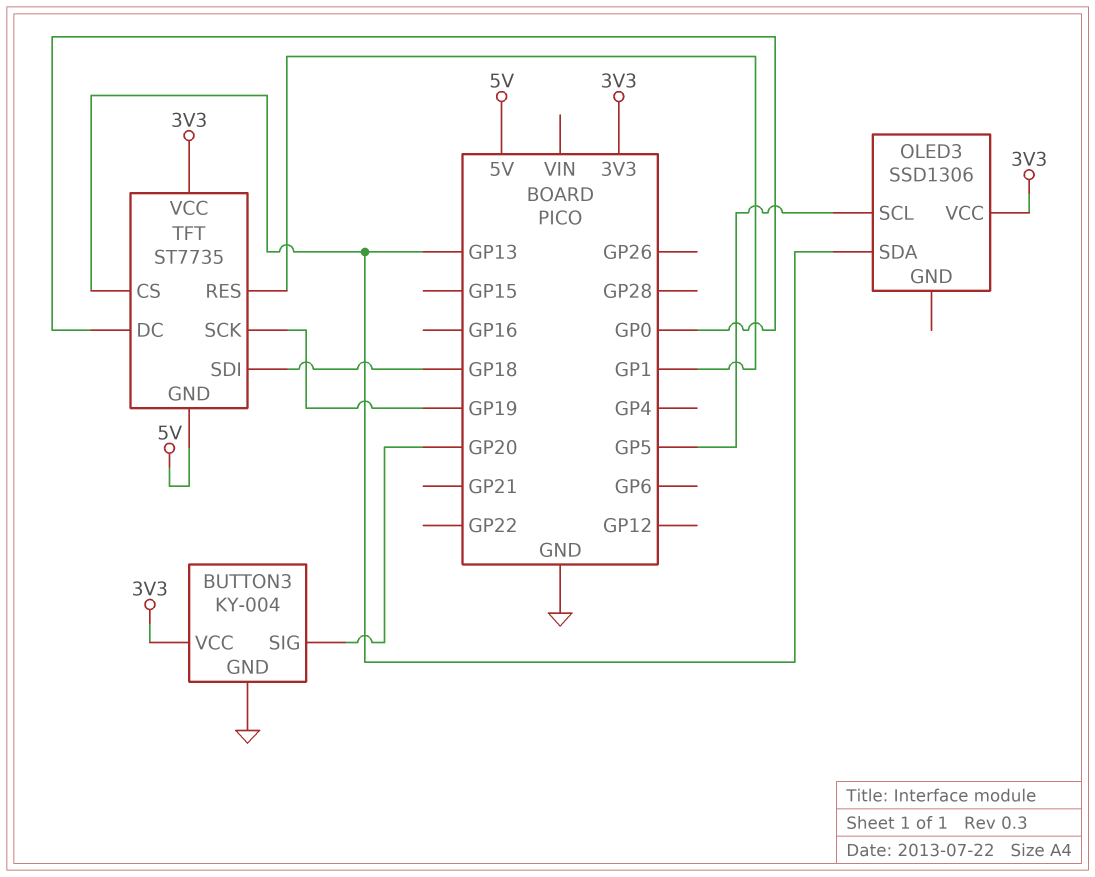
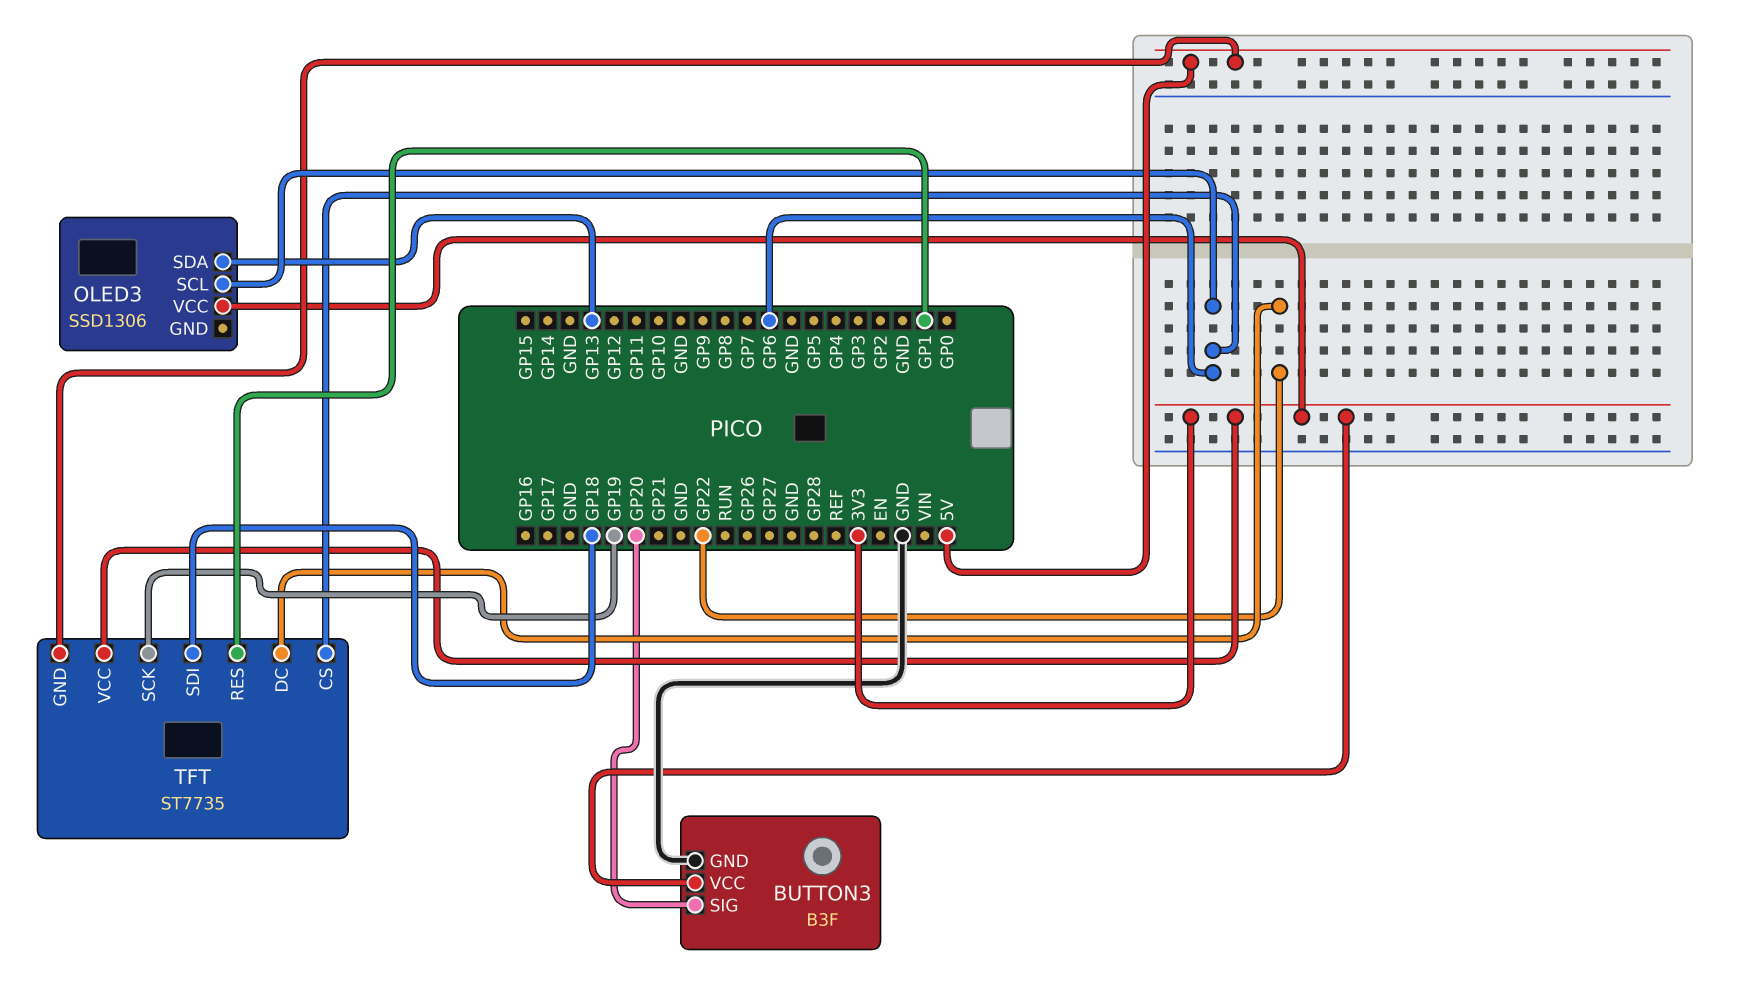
BUTTON3: KY-004 -> B3F
OLED3 pin SCL: GP5 -> GP6
TFT pin CS: GP13 -> GP6
TFT pin DC: GP0 -> GP22

